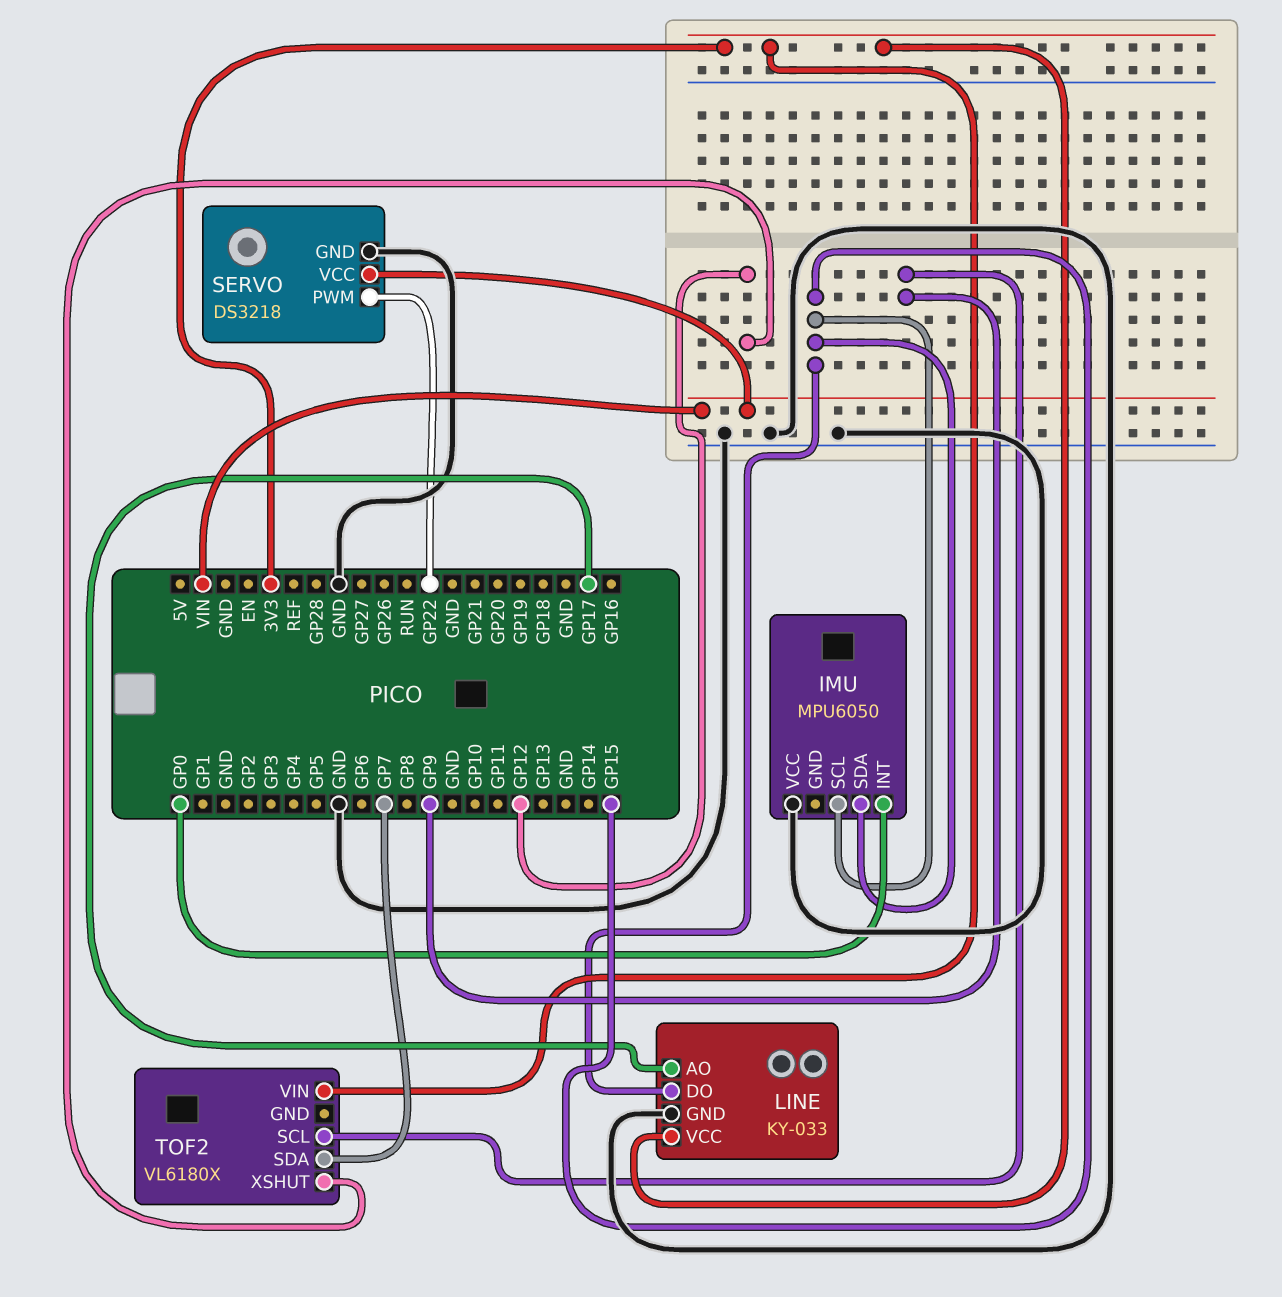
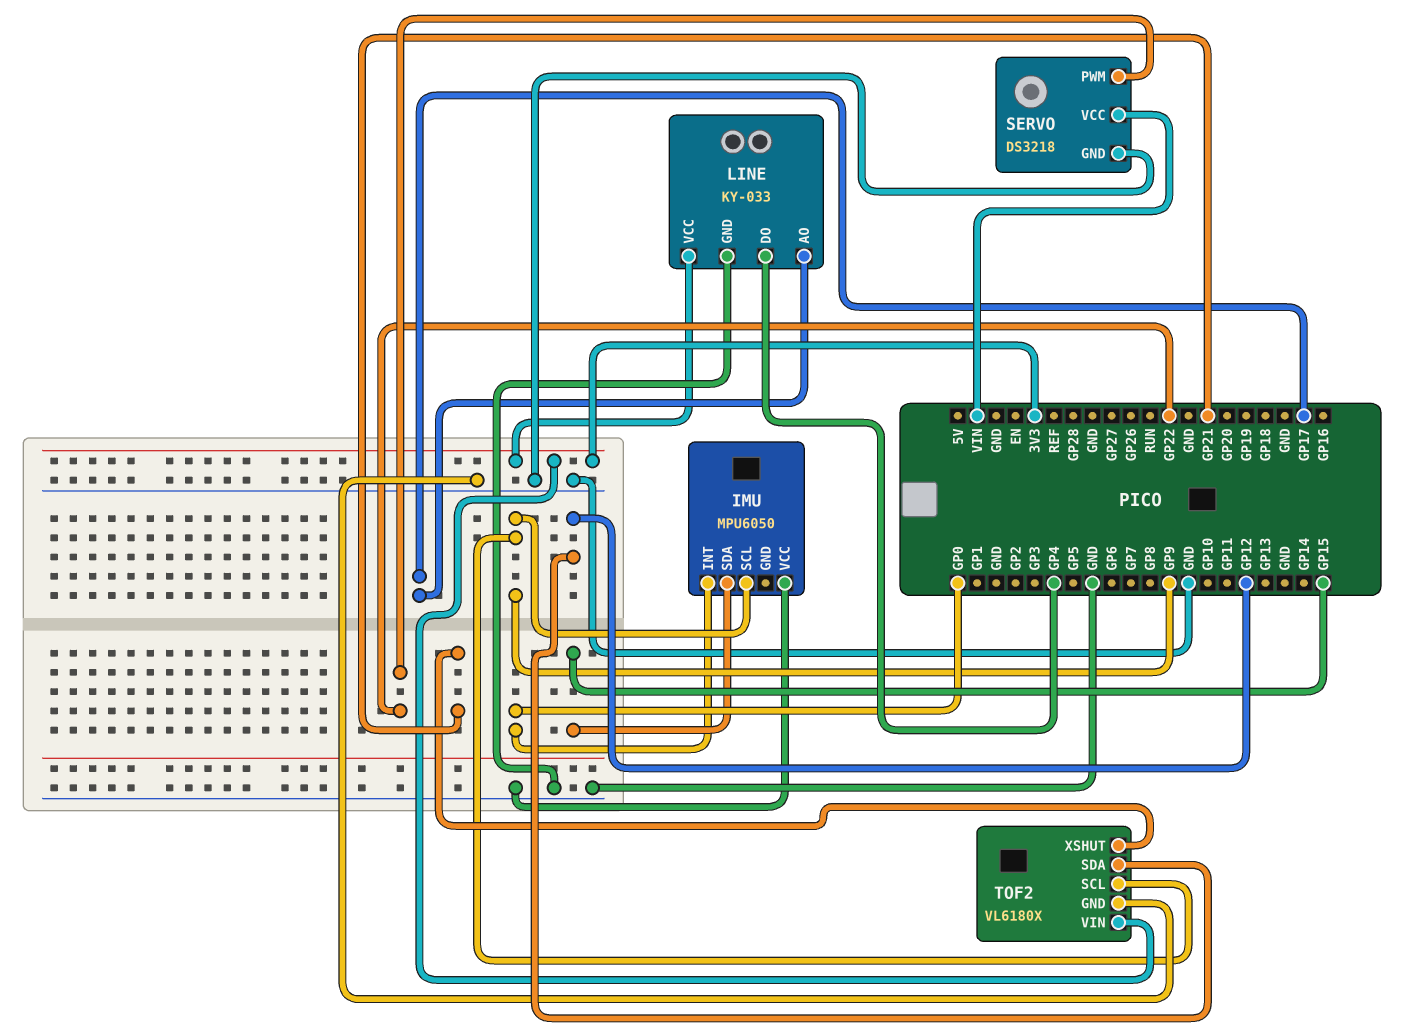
IMU pin SCL: GP15 -> GP9
LINE pin DO: GP15 -> GP4
TOF2 pin GND: none -> GND
TOF2 pin SDA: GP7 -> GP12
TOF2 pin XSHUT: GP12 -> GP21

